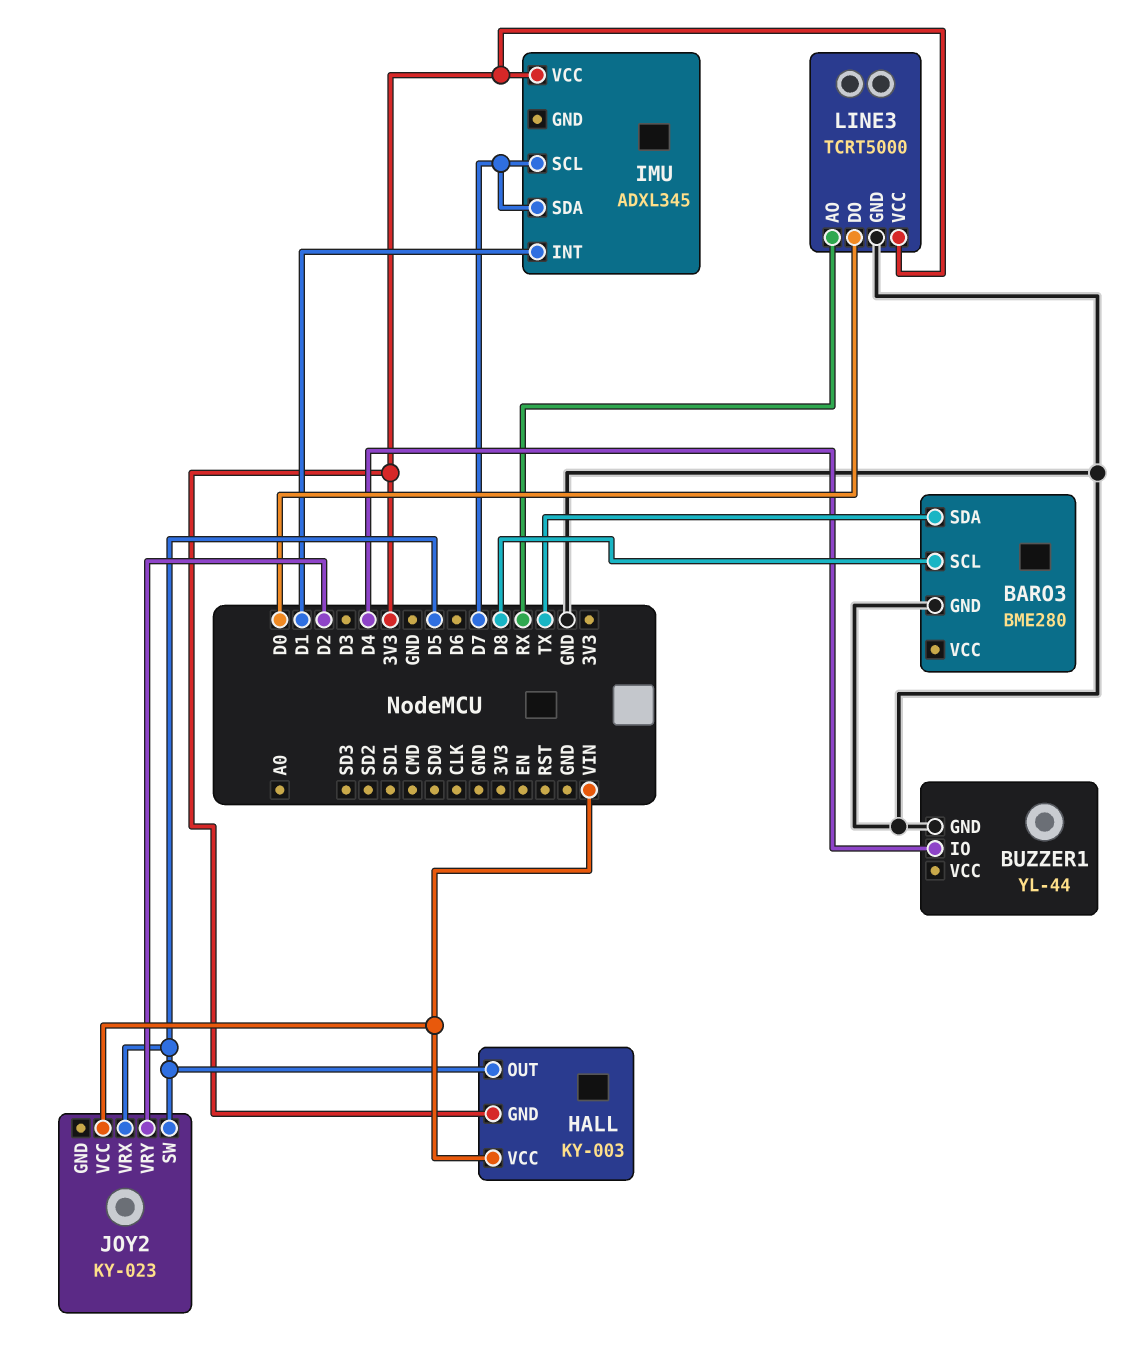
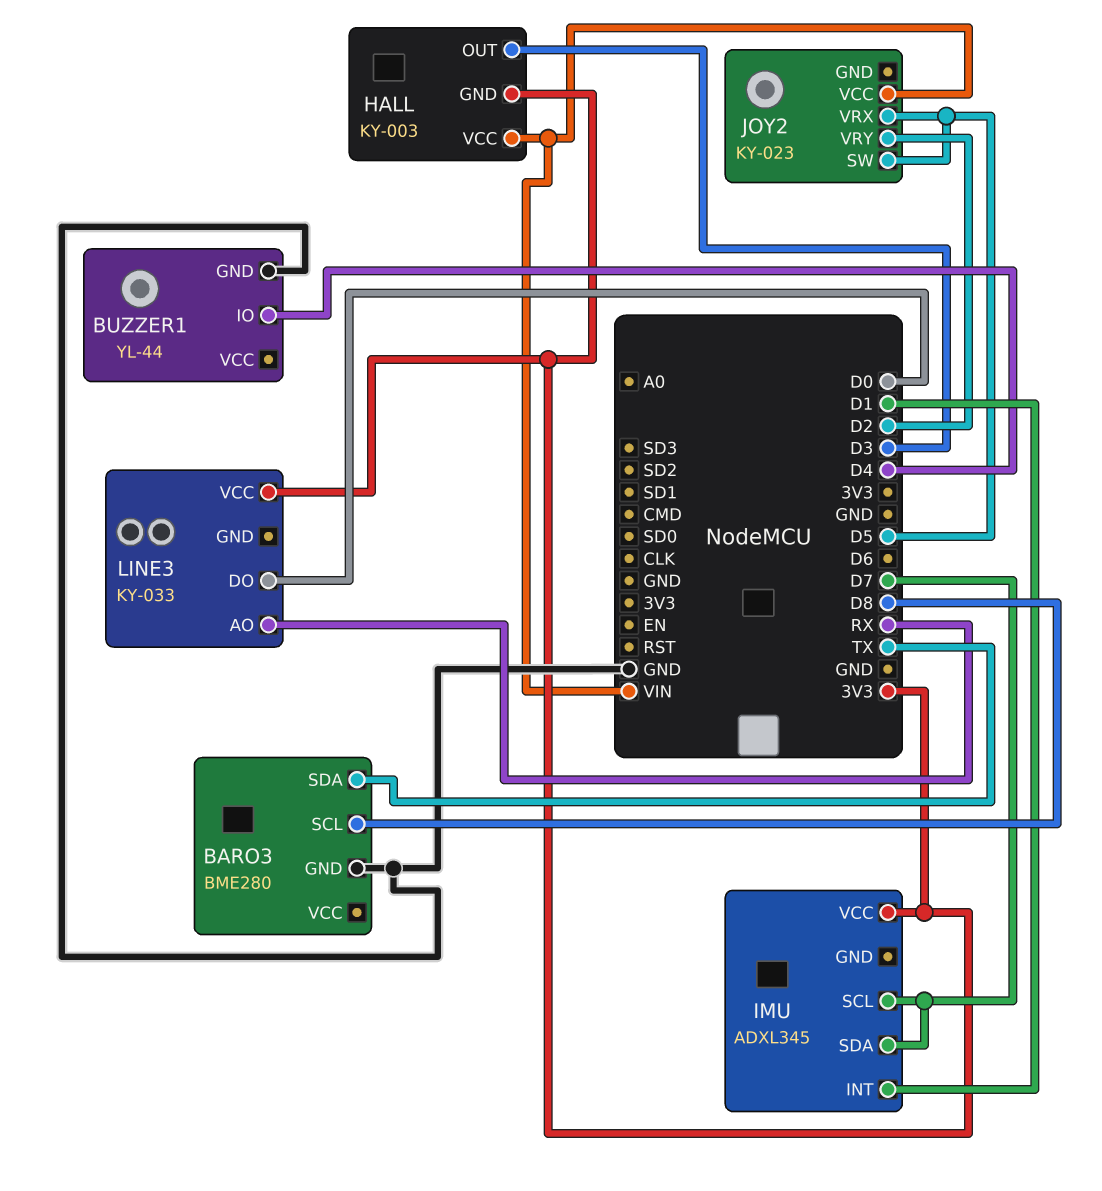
HALL pin OUT: D5 -> D3
LINE3: TCRT5000 -> KY-033
LINE3 pin GND: GND -> none

